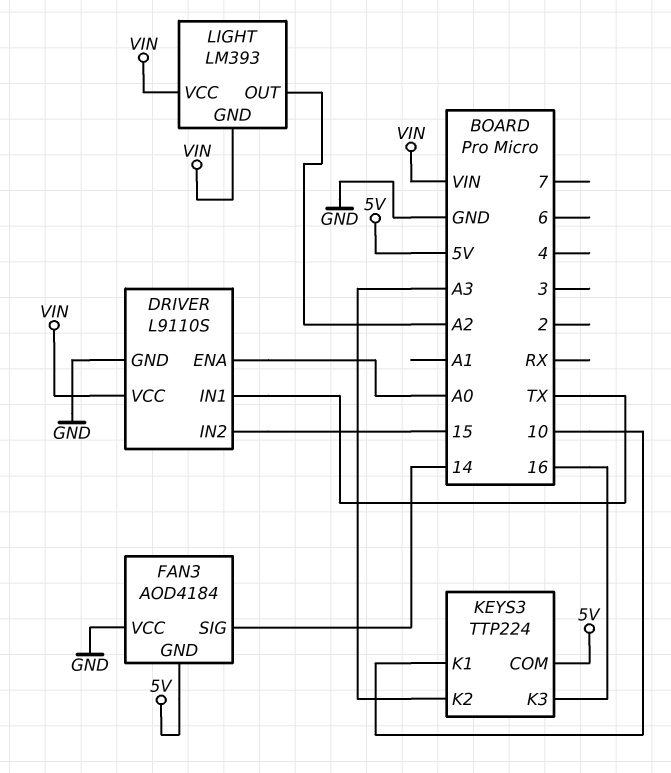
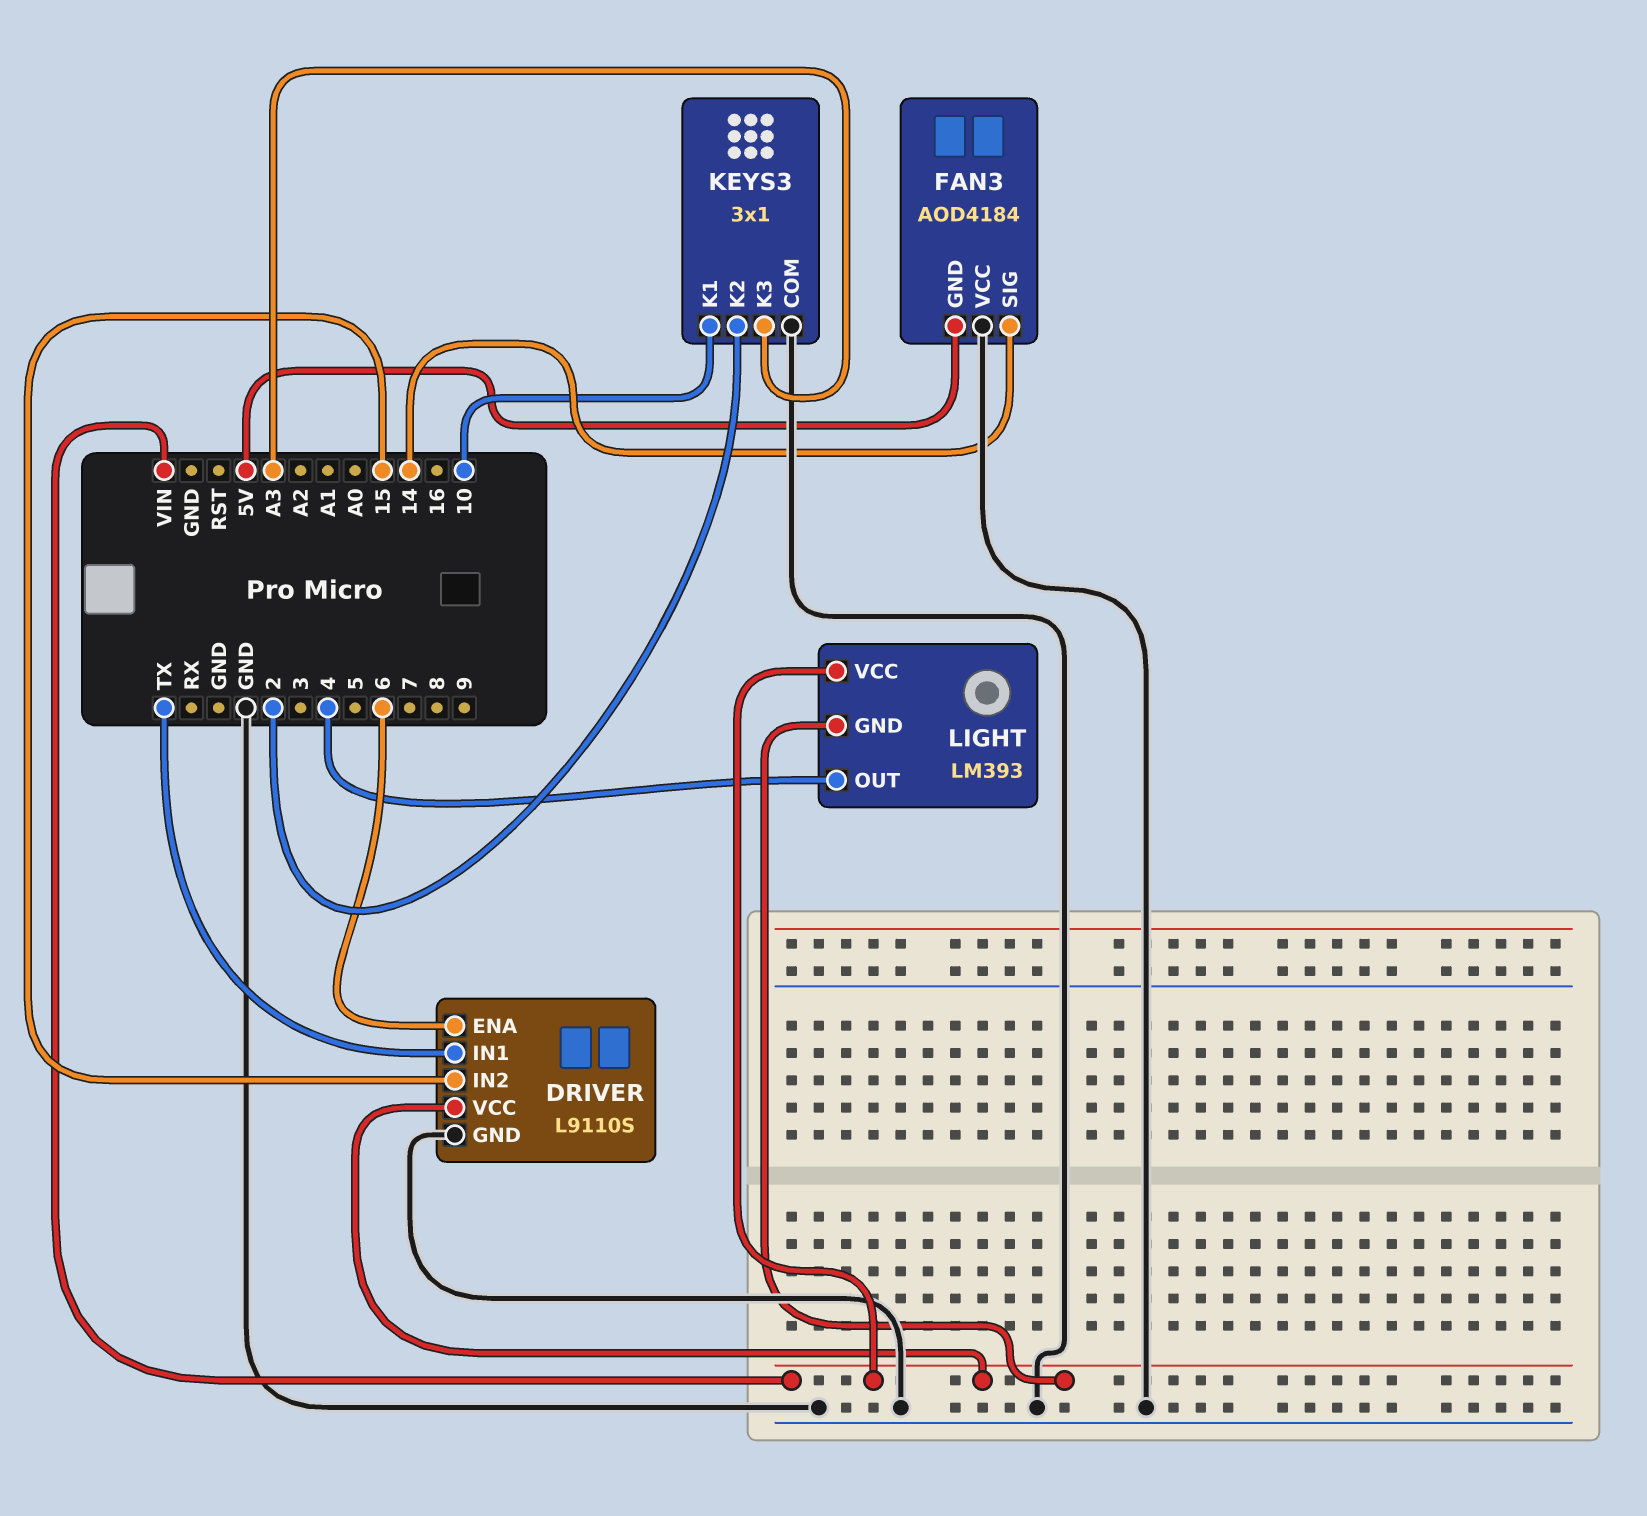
DRIVER pin ENA: A0 -> 6
KEYS3: TTP224 -> 3x1
KEYS3 pin COM: 5V -> GND
KEYS3 pin K2: A3 -> 2
KEYS3 pin K3: 16 -> A3
LIGHT pin OUT: A2 -> 4

